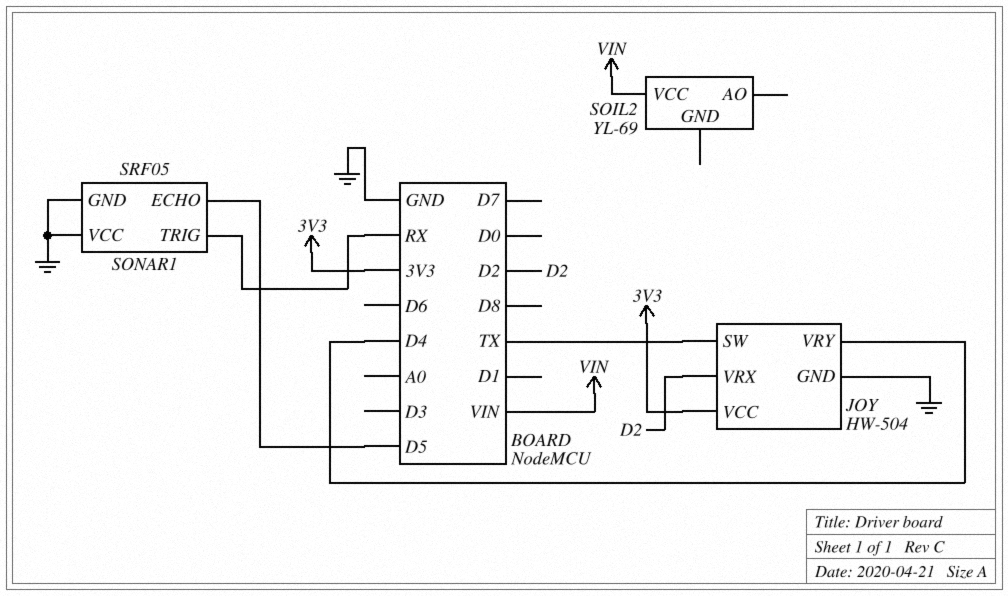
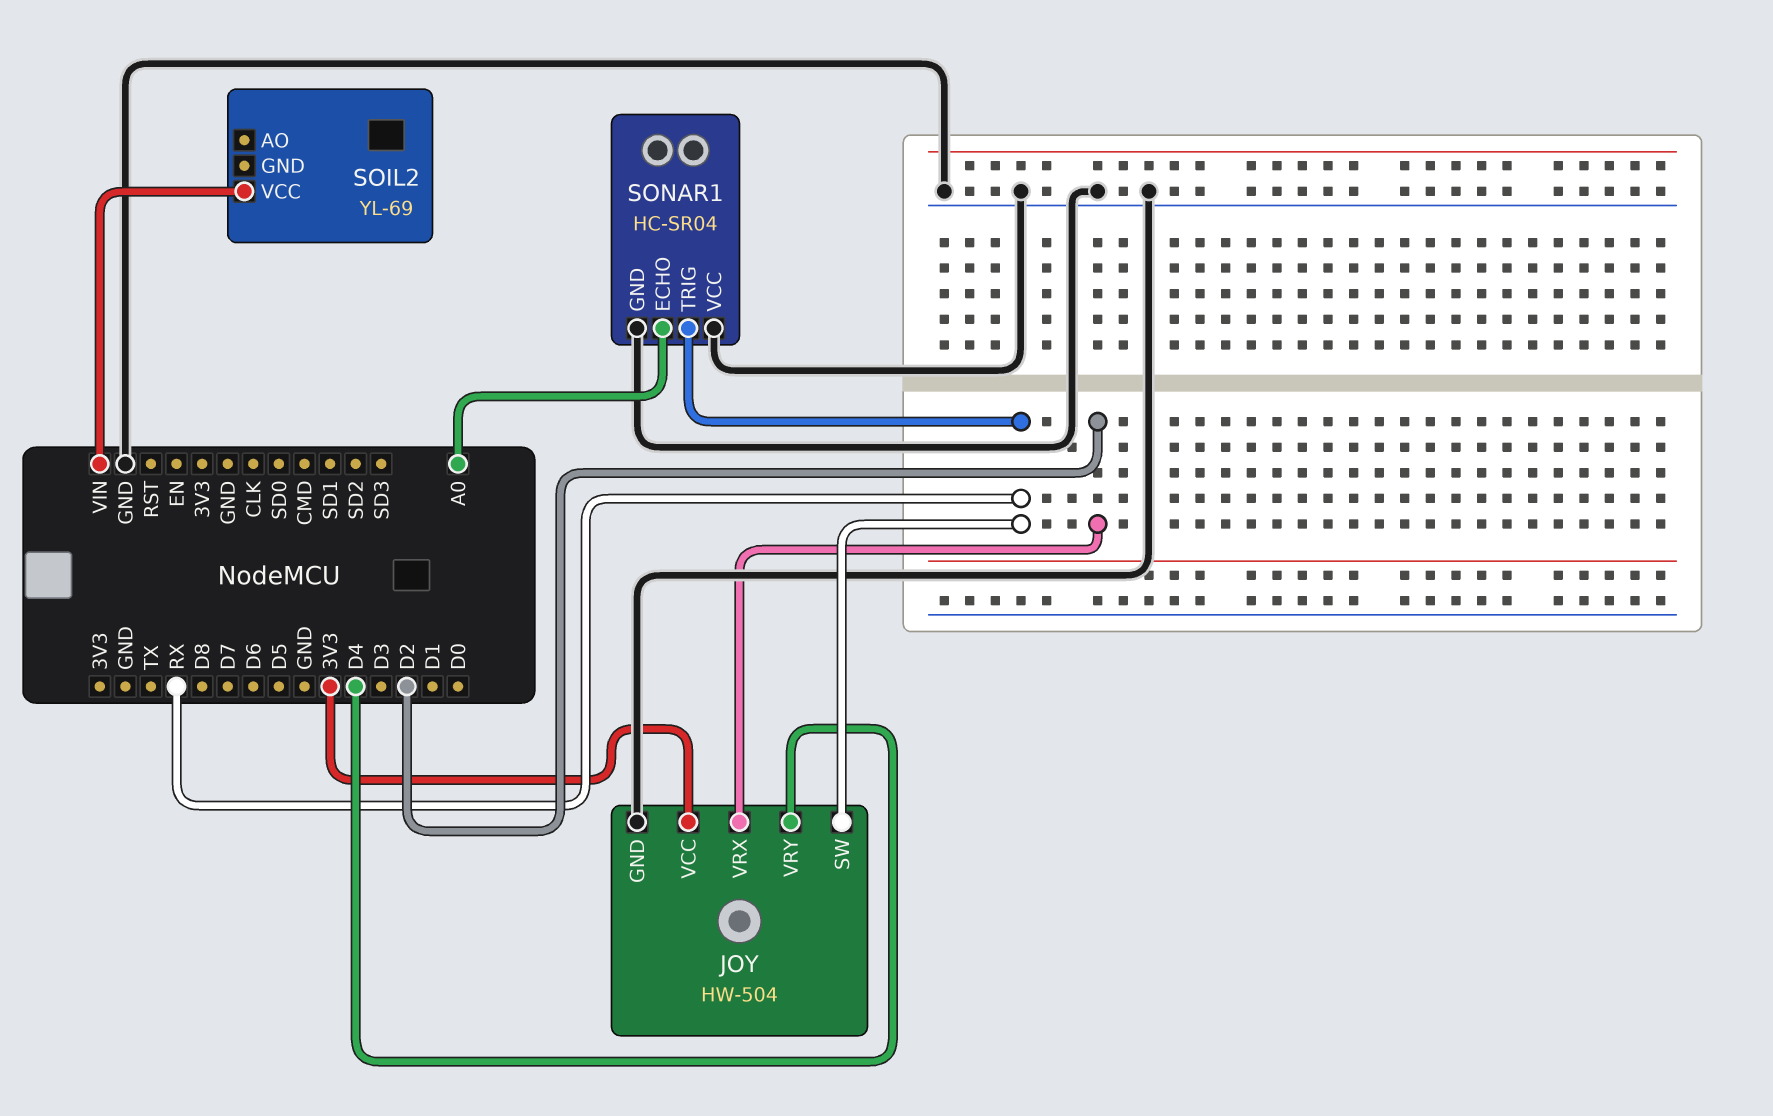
JOY pin SW: TX -> RX
SONAR1: SRF05 -> HC-SR04
SONAR1 pin ECHO: D5 -> A0

